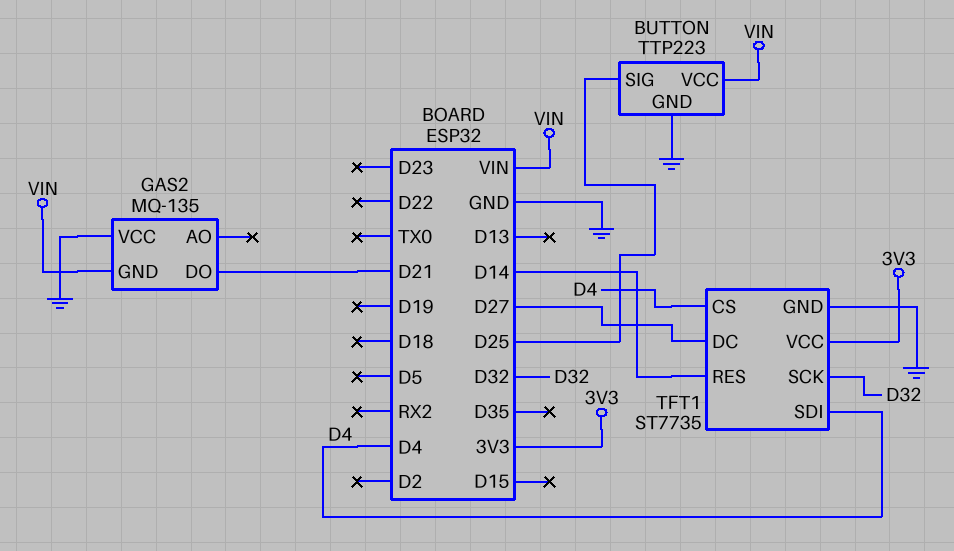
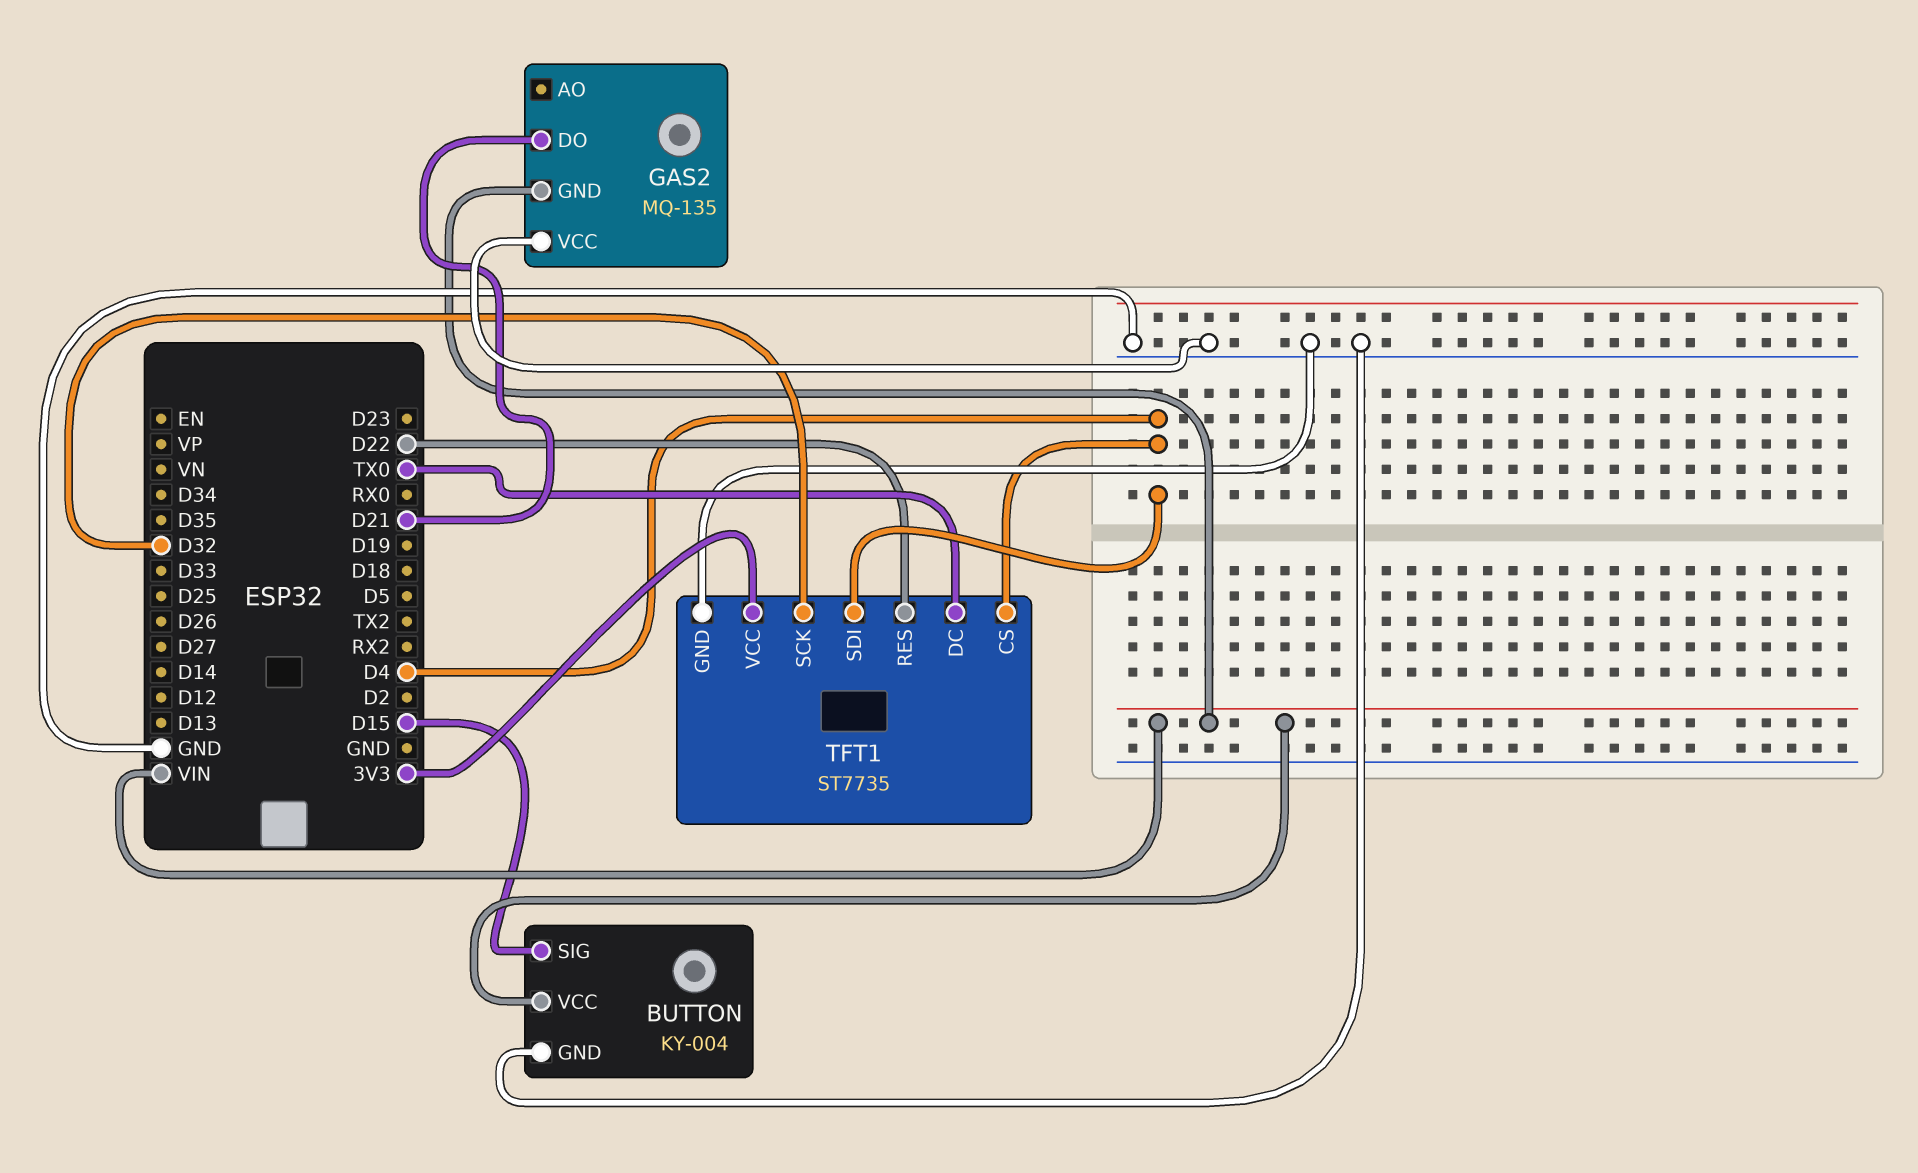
BUTTON: TTP223 -> KY-004
BUTTON pin SIG: D25 -> D15
TFT1 pin DC: D27 -> TX0
TFT1 pin RES: D14 -> D22

